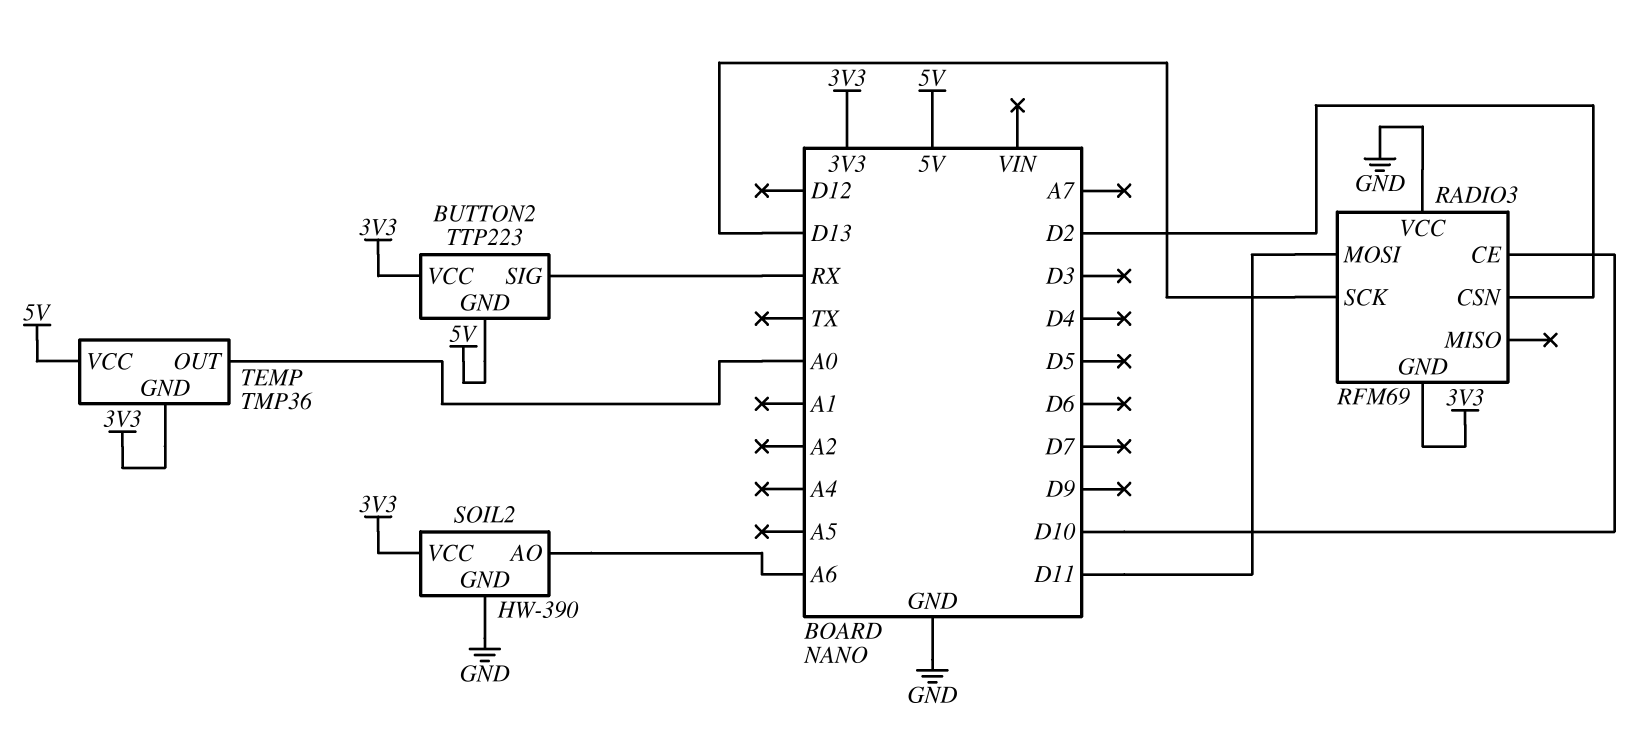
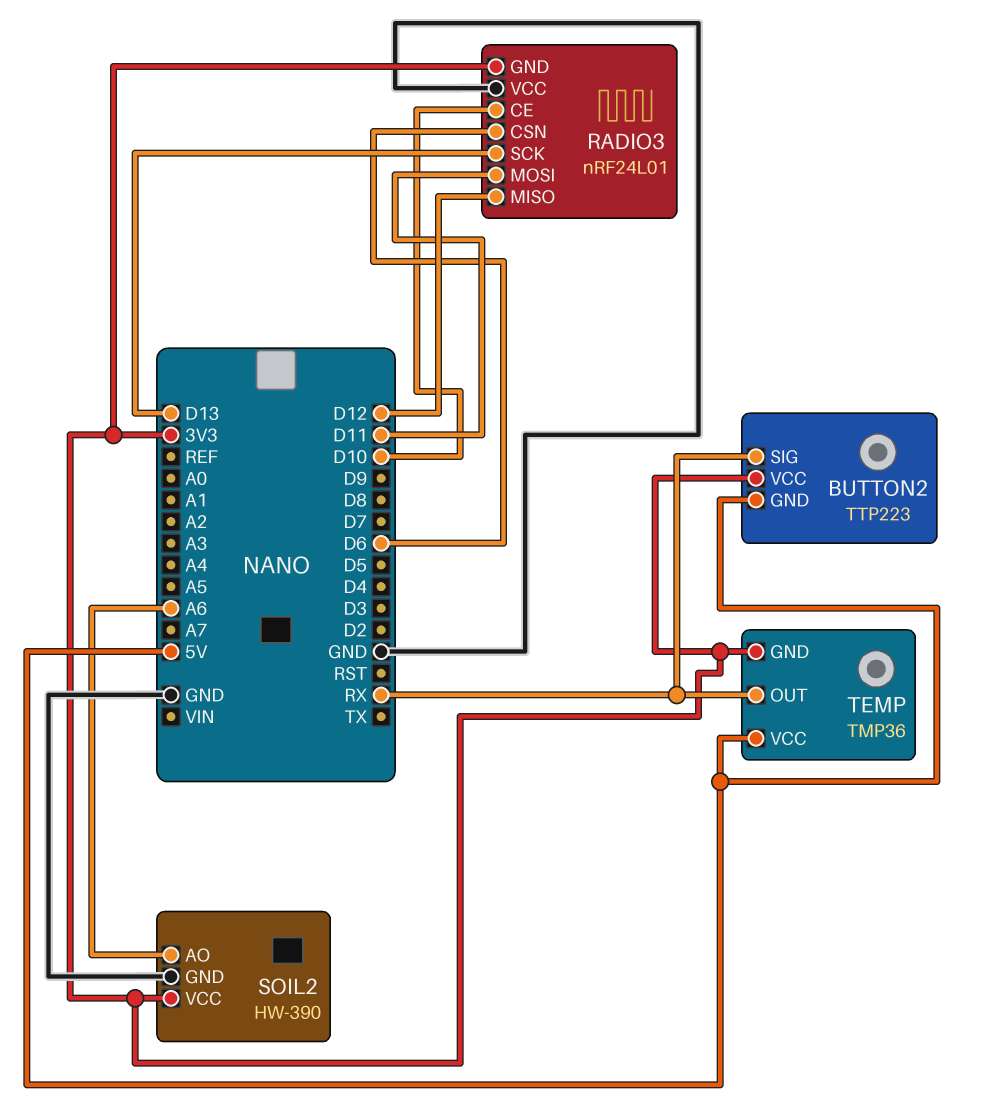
RADIO3: RFM69 -> nRF24L01
RADIO3 pin CSN: D2 -> D6
RADIO3 pin MISO: none -> D12
TEMP pin OUT: A0 -> RX

